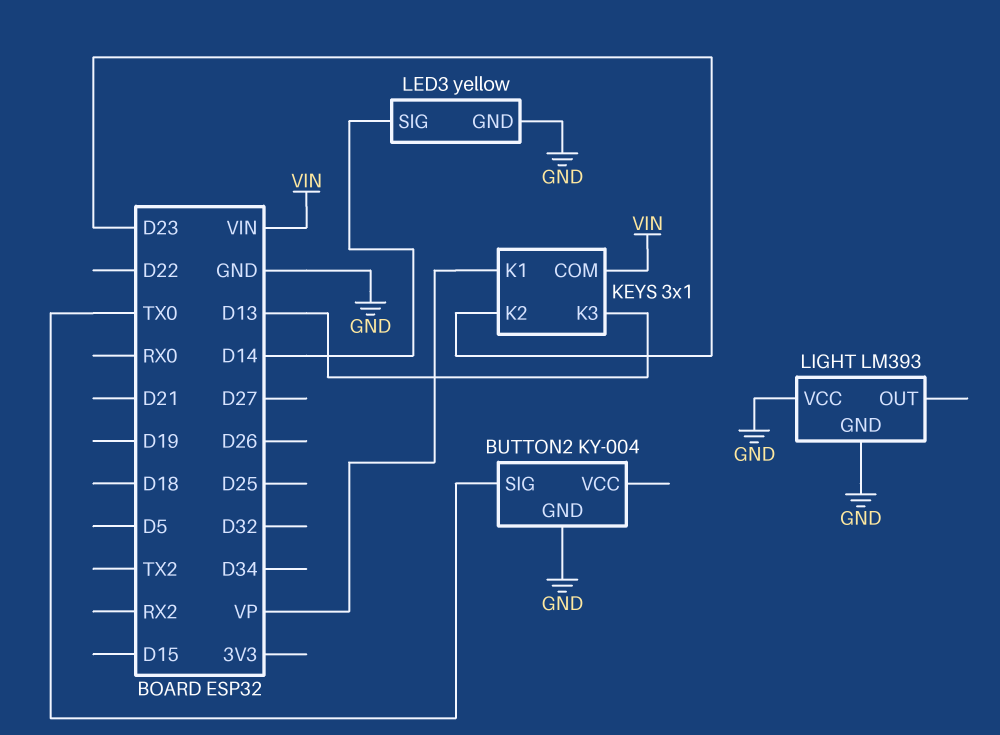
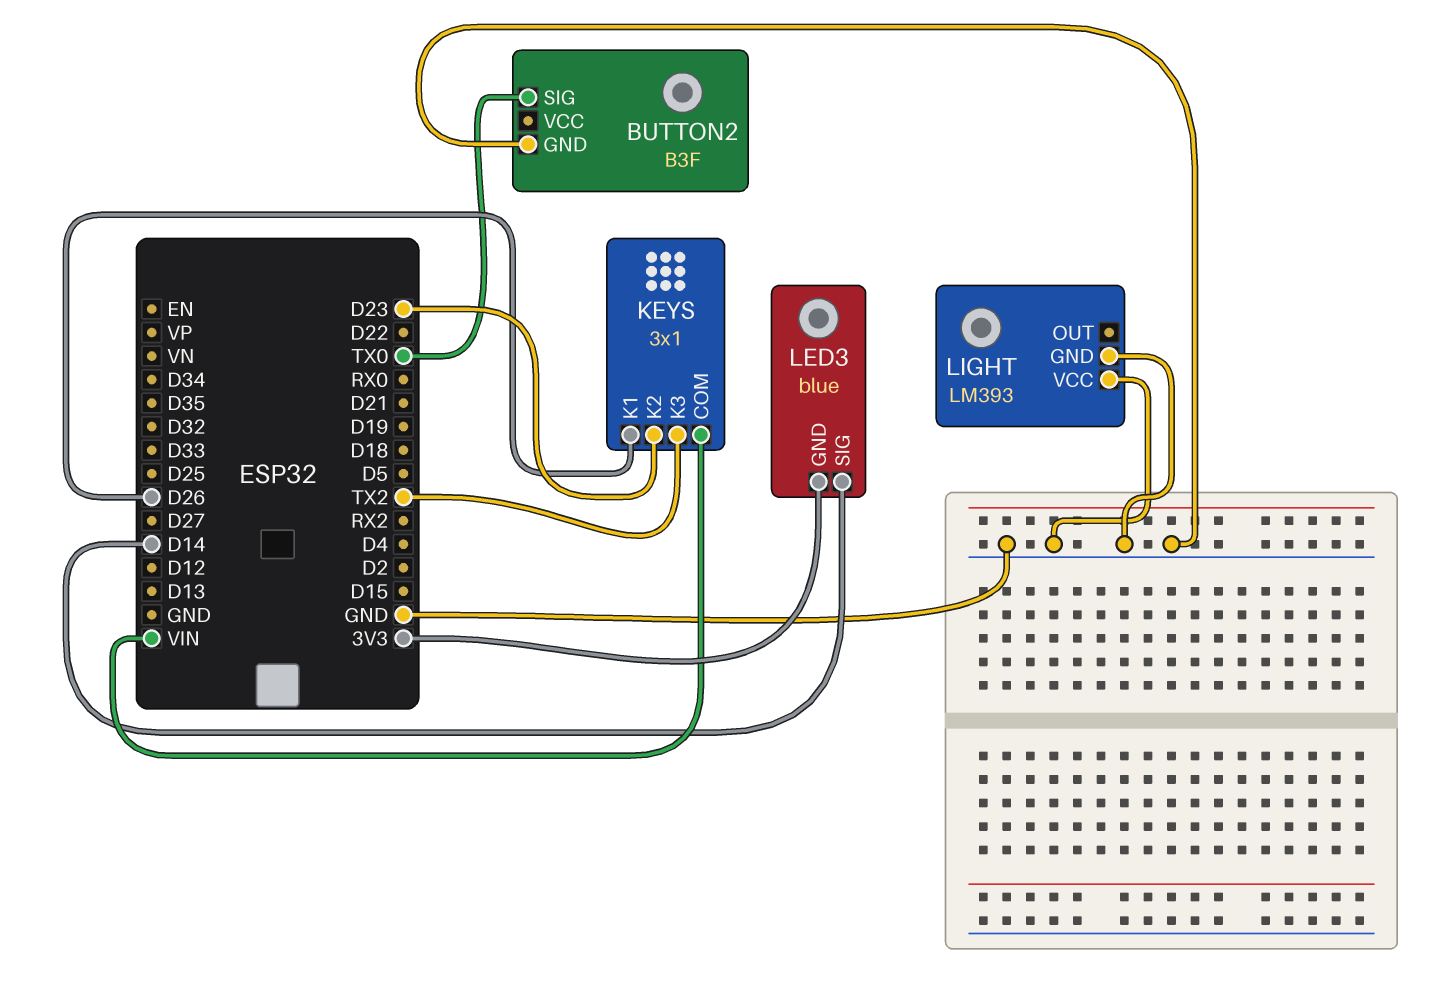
BUTTON2: KY-004 -> B3F
KEYS pin K1: VP -> D26
KEYS pin K3: D13 -> TX2
LED3: yellow -> blue
LED3 pin GND: GND -> 3V3

